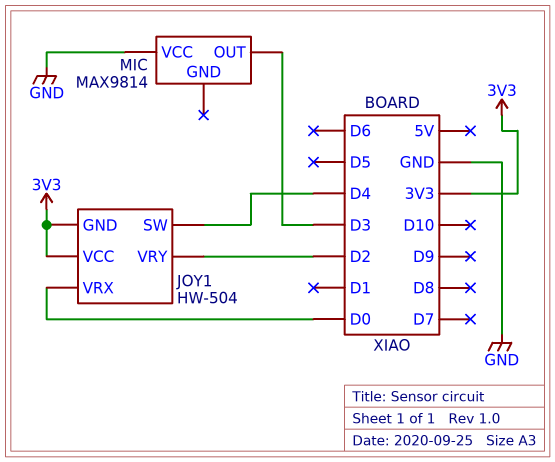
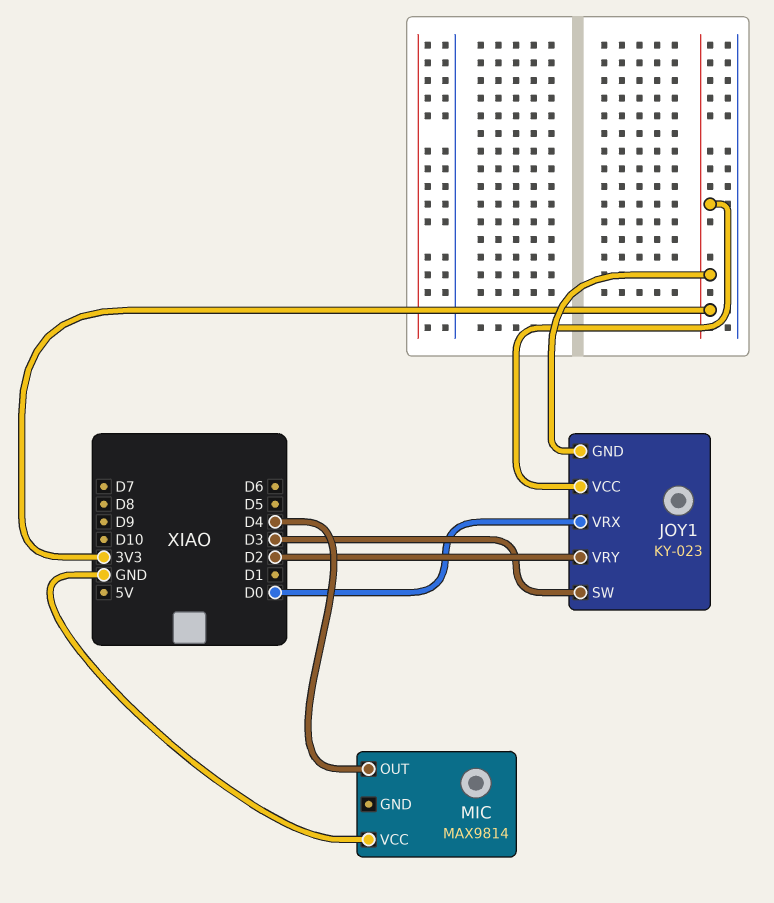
JOY1: HW-504 -> KY-023
JOY1 pin SW: D4 -> D3
MIC pin OUT: D3 -> D4

